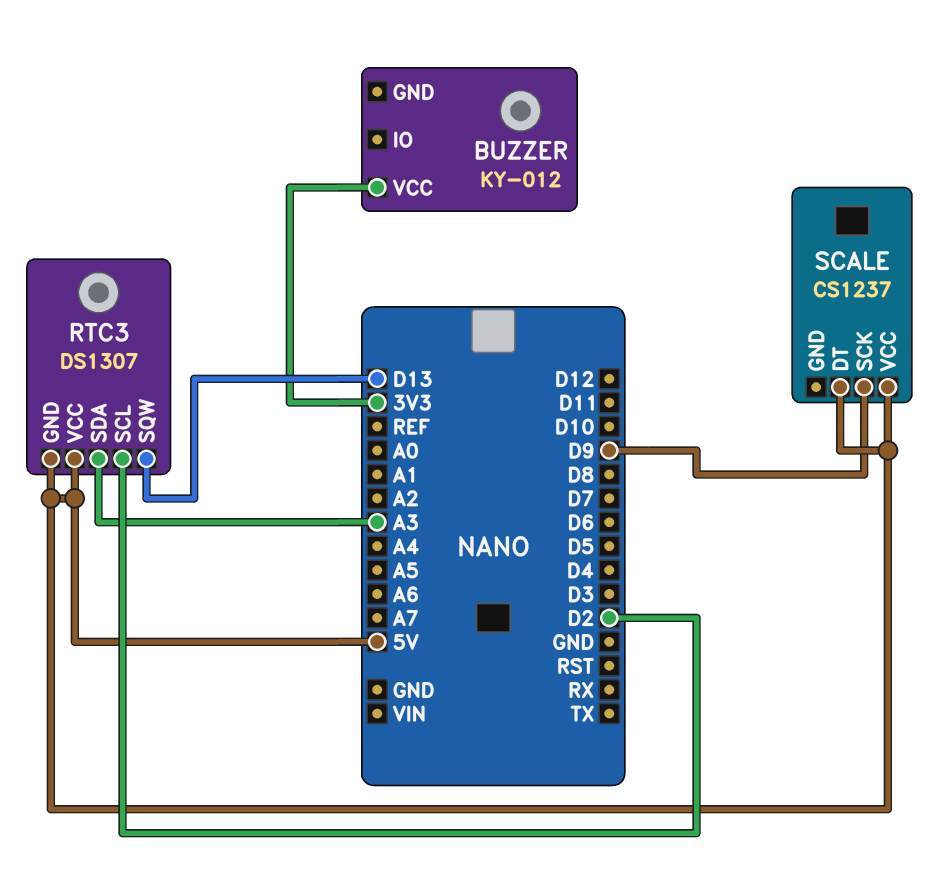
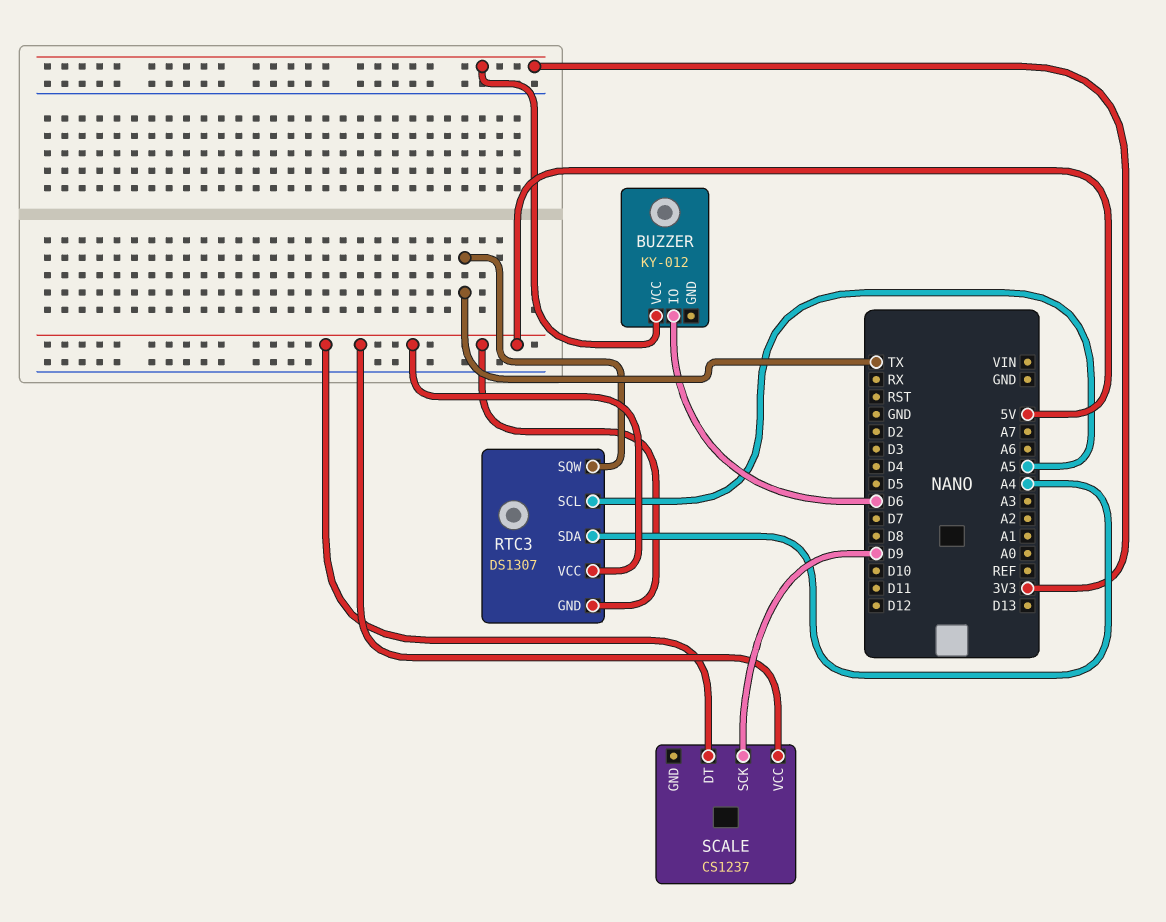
BUZZER pin IO: none -> D6
RTC3 pin SCL: D2 -> A5
RTC3 pin SDA: A3 -> A4
RTC3 pin SQW: D13 -> TX

